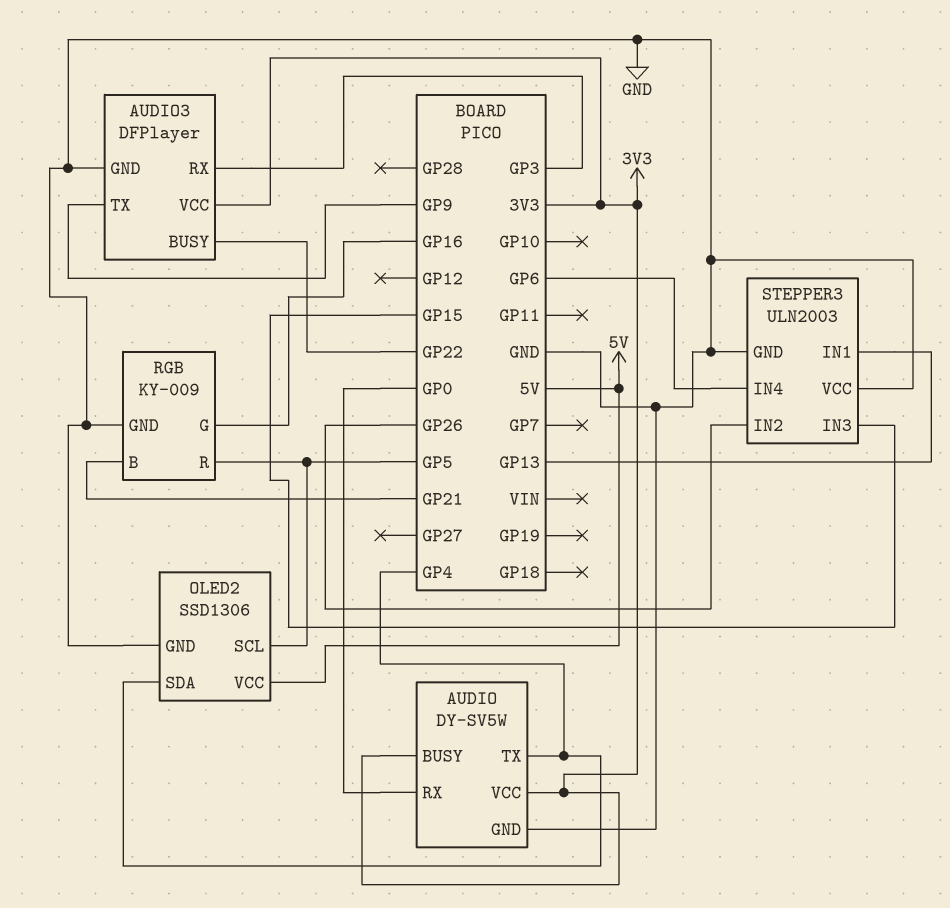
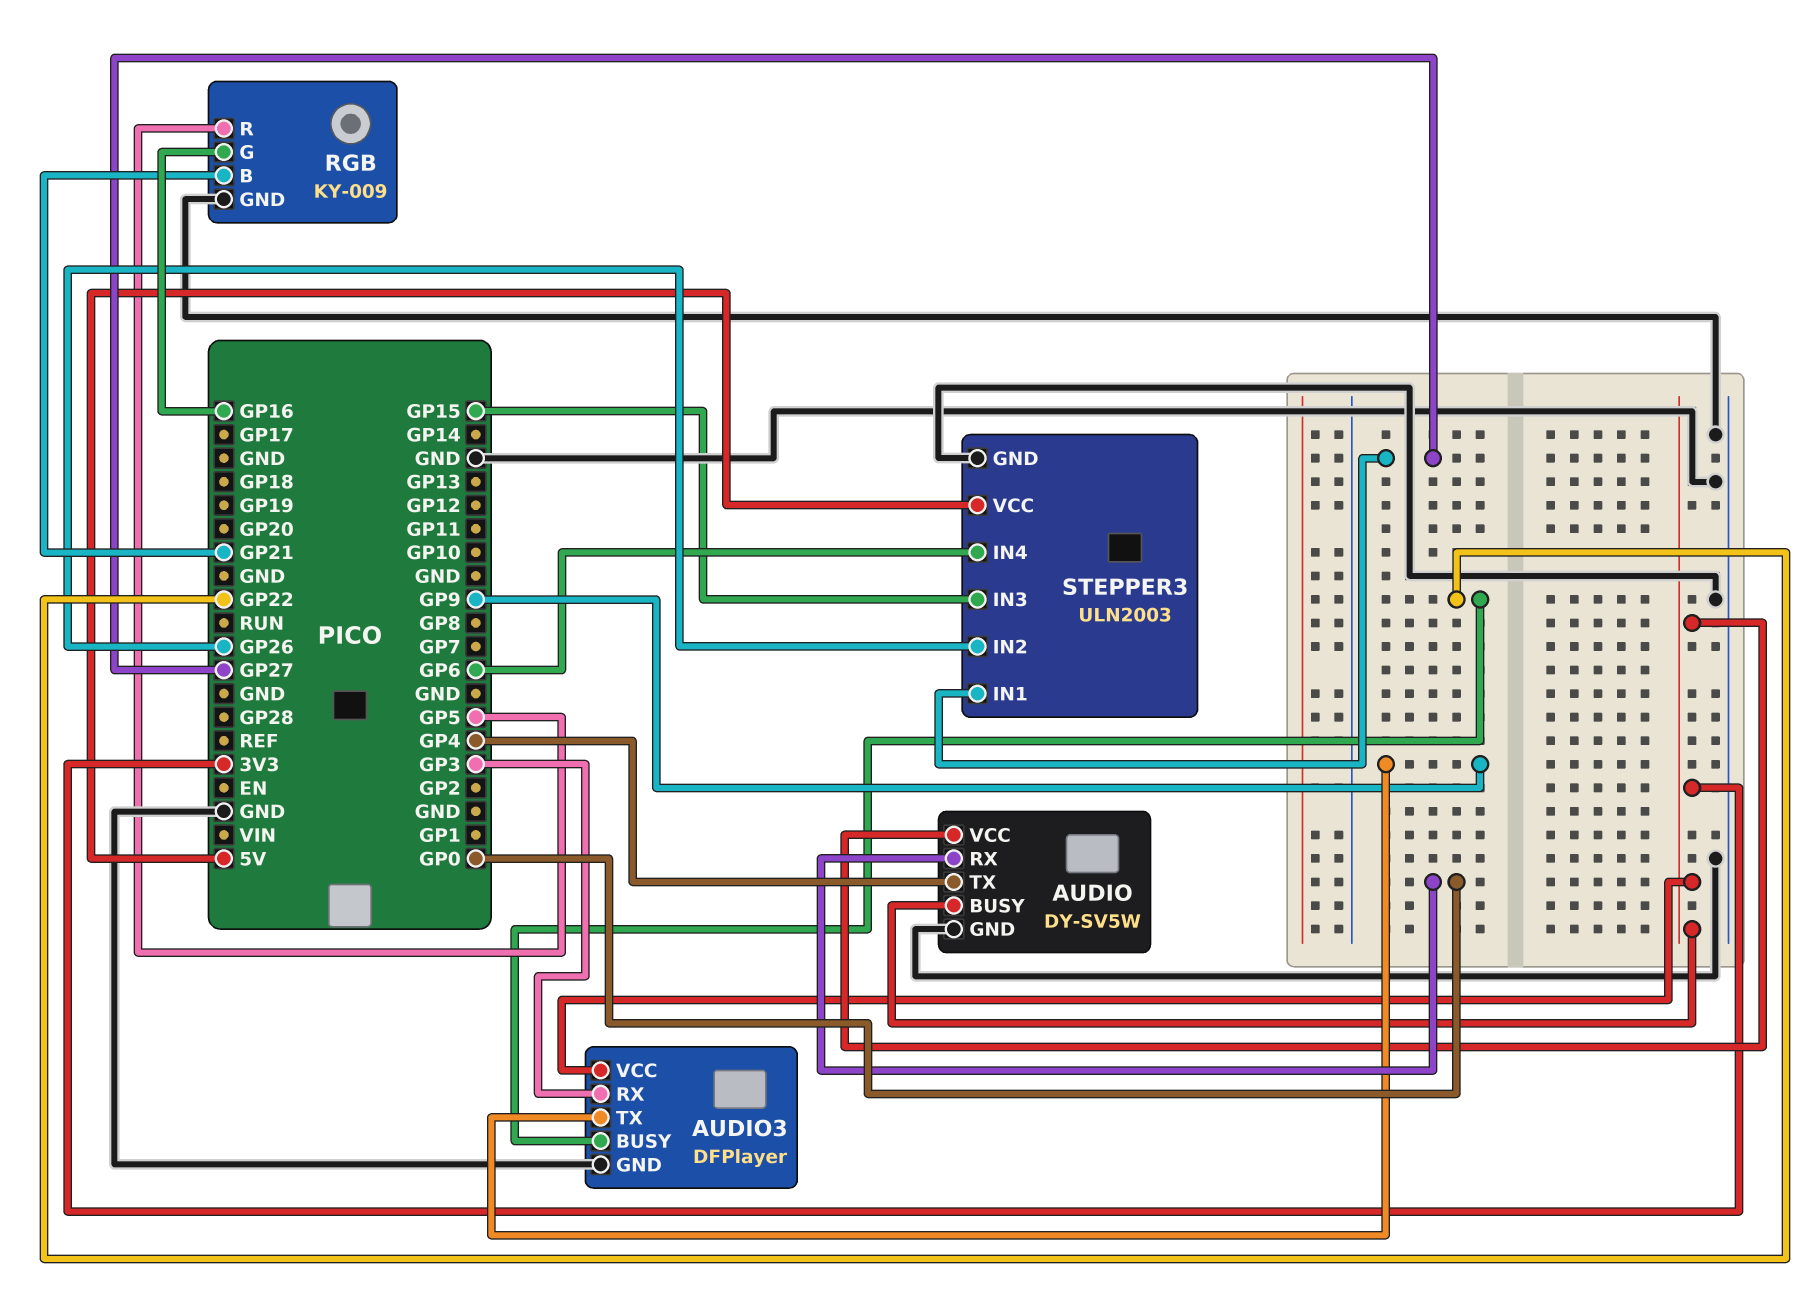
OLED2: SSD1306 -> none
OLED2 pin GND: GND -> none
OLED2 pin SCL: GP5 -> none
OLED2 pin SDA: GP4 -> none
OLED2 pin VCC: 5V -> none
STEPPER3 pin IN1: GP13 -> GP27
STEPPER3 pin VCC: GND -> 5V

